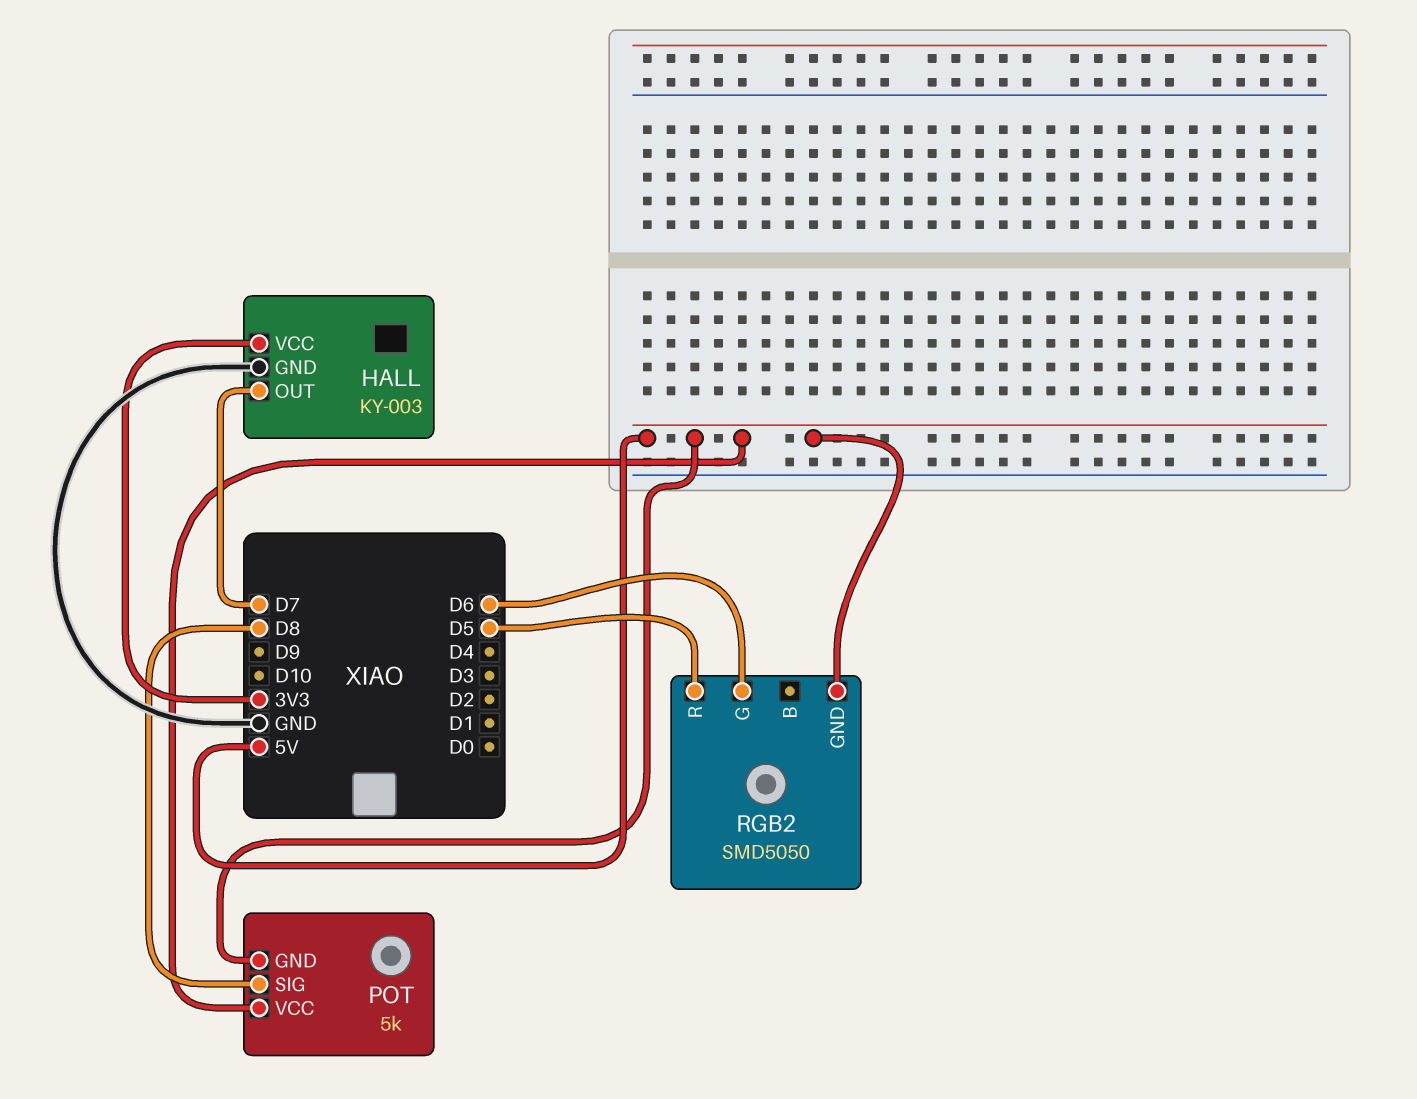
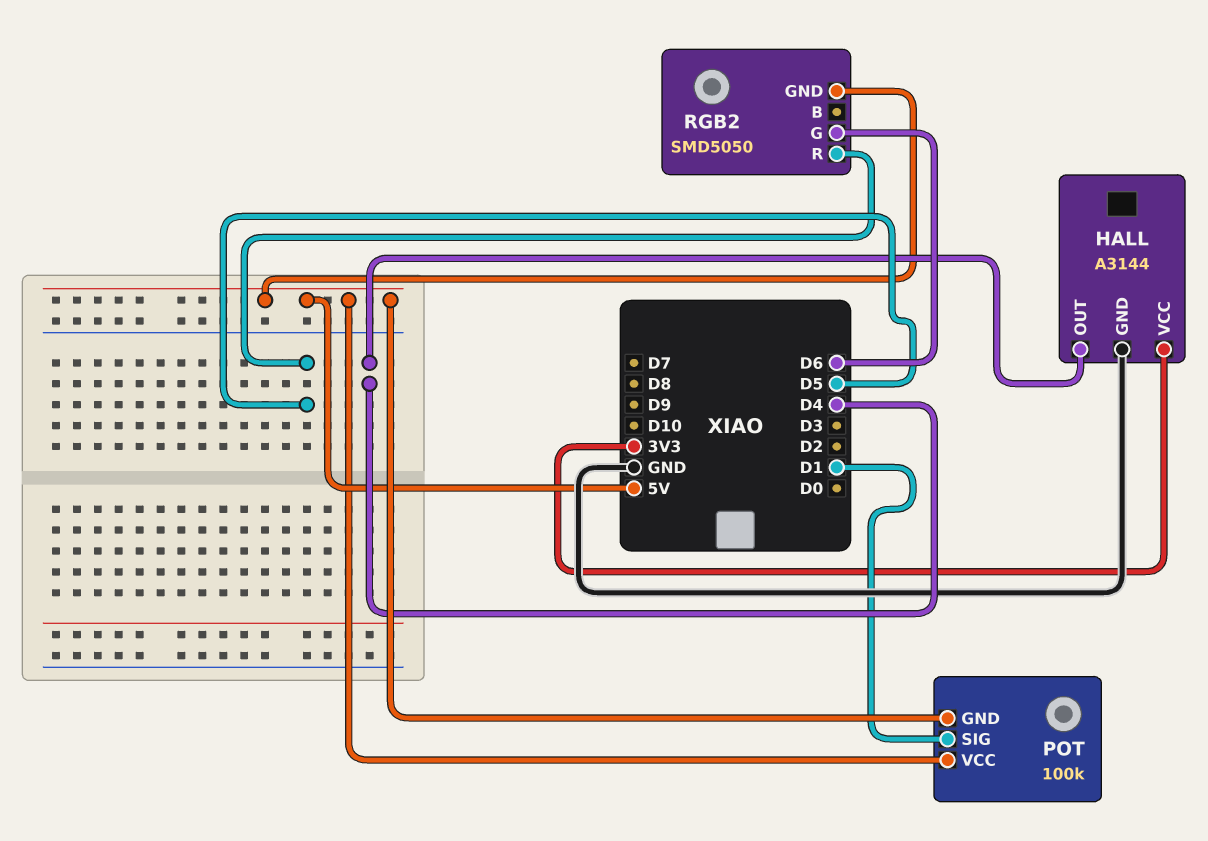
HALL: KY-003 -> A3144
HALL pin OUT: D7 -> D4
POT: 5k -> 100k
POT pin SIG: D8 -> D1

